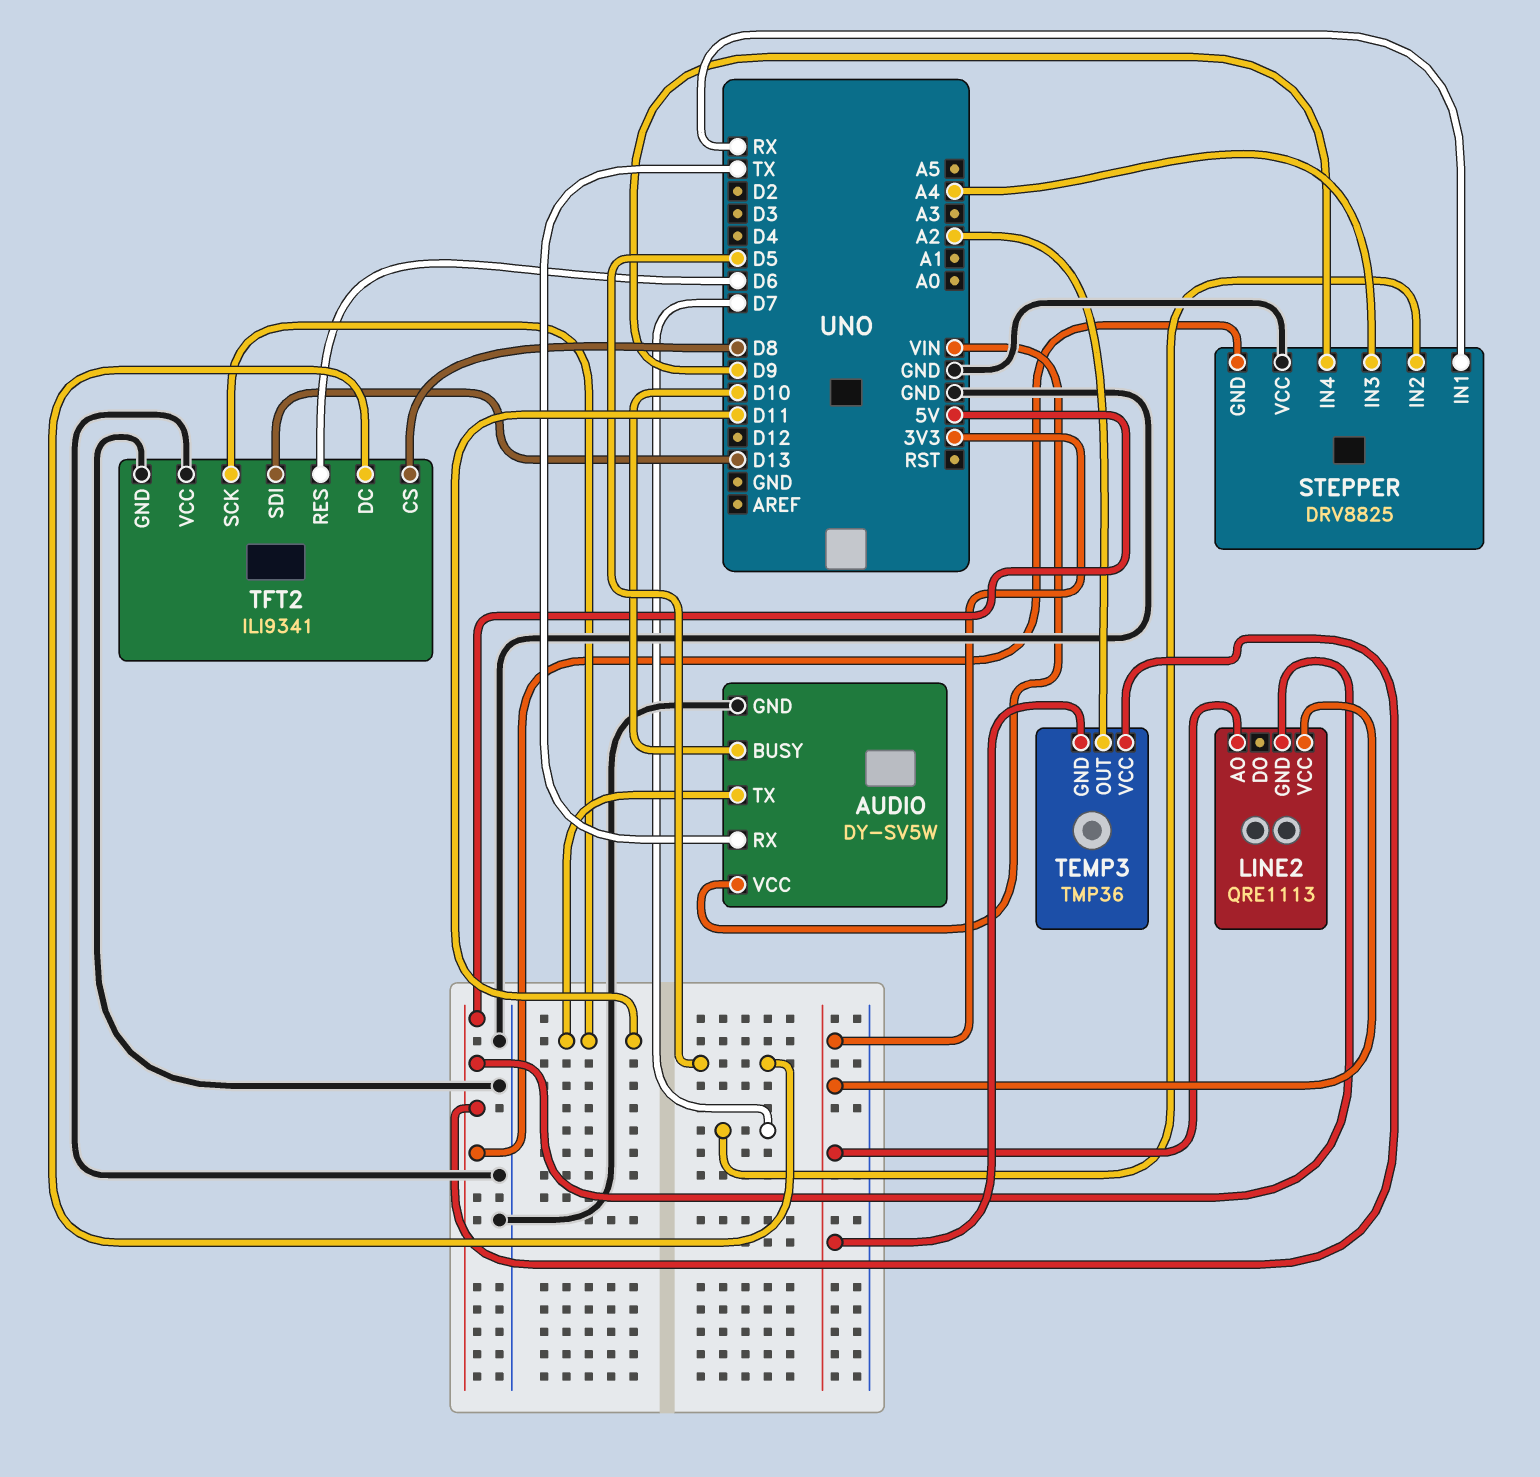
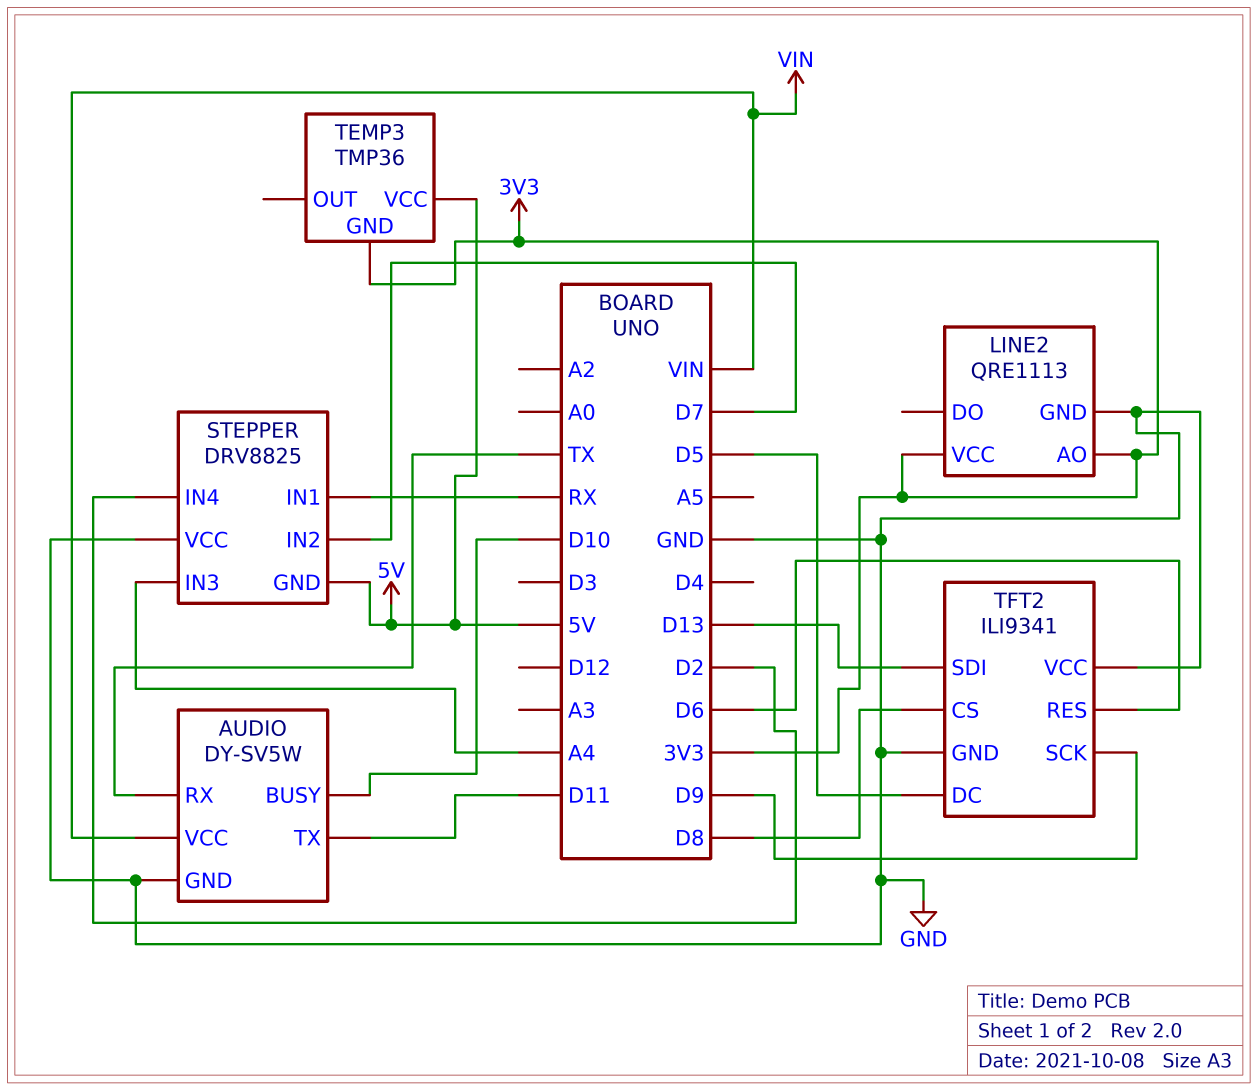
LINE2 pin GND: 5V -> GND
STEPPER pin IN4: D9 -> D2
TEMP3 pin OUT: A2 -> none
TFT2 pin SCK: D11 -> D9

